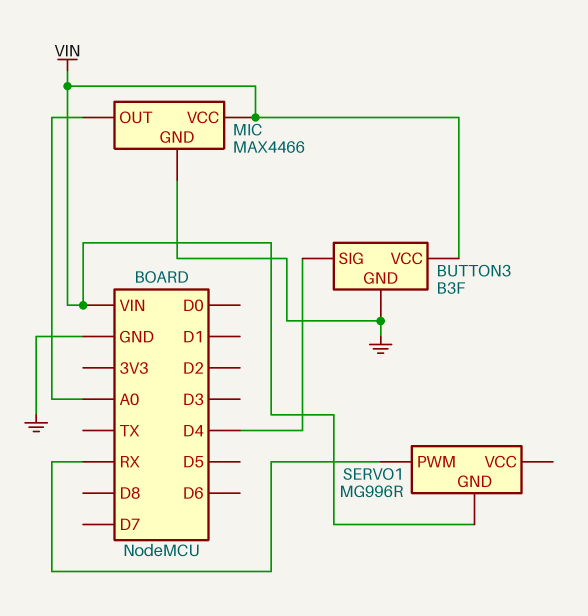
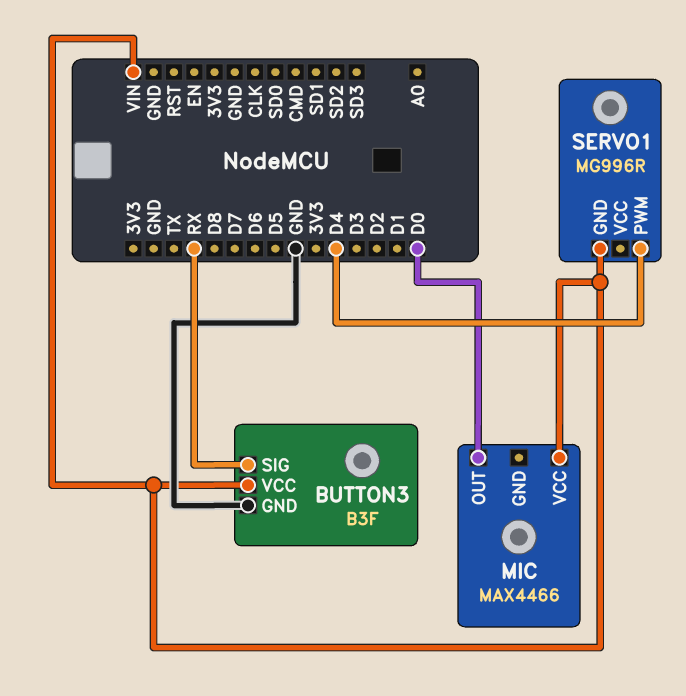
BUTTON3 pin SIG: D4 -> RX
MIC pin GND: GND -> none
MIC pin OUT: A0 -> D0
SERVO1 pin PWM: RX -> D4

